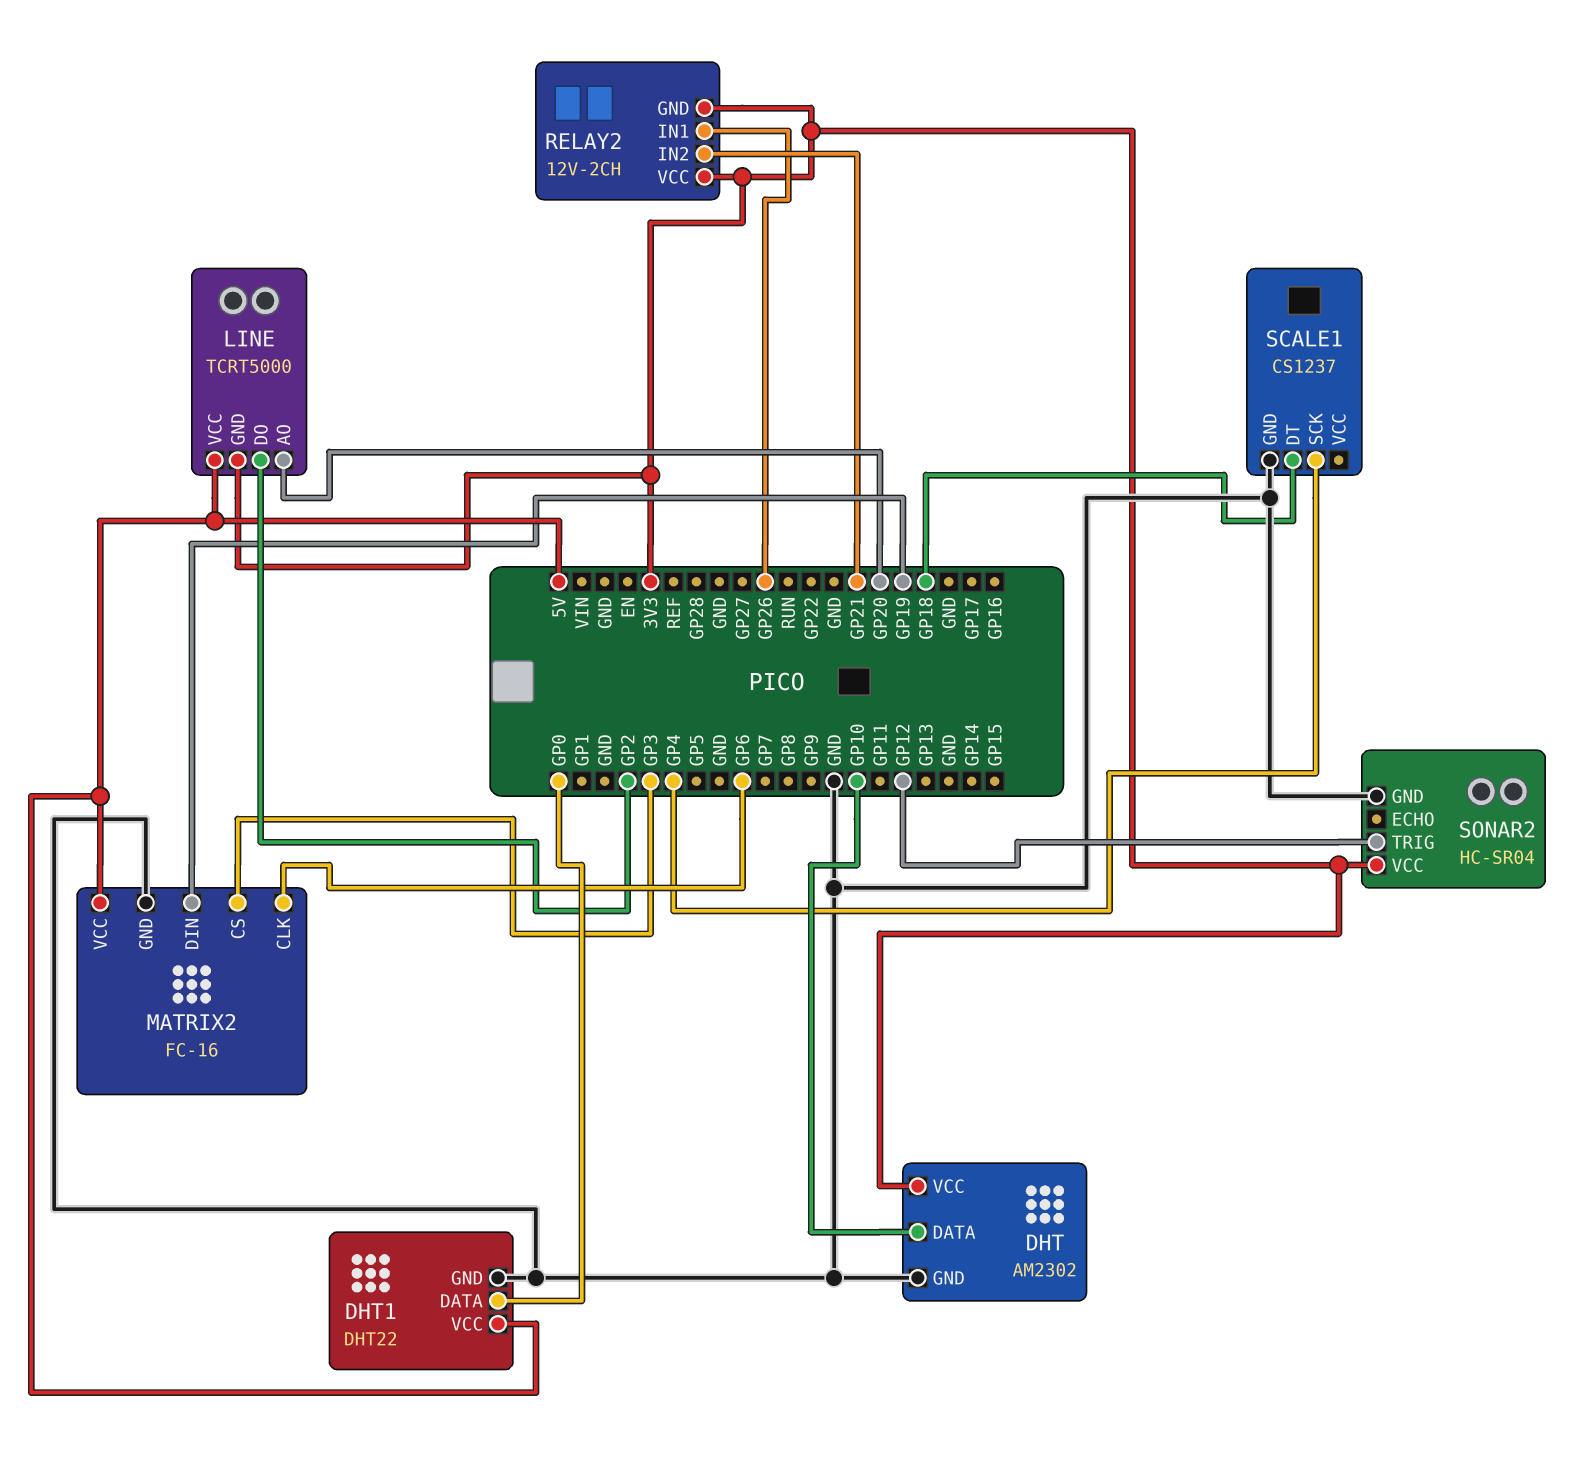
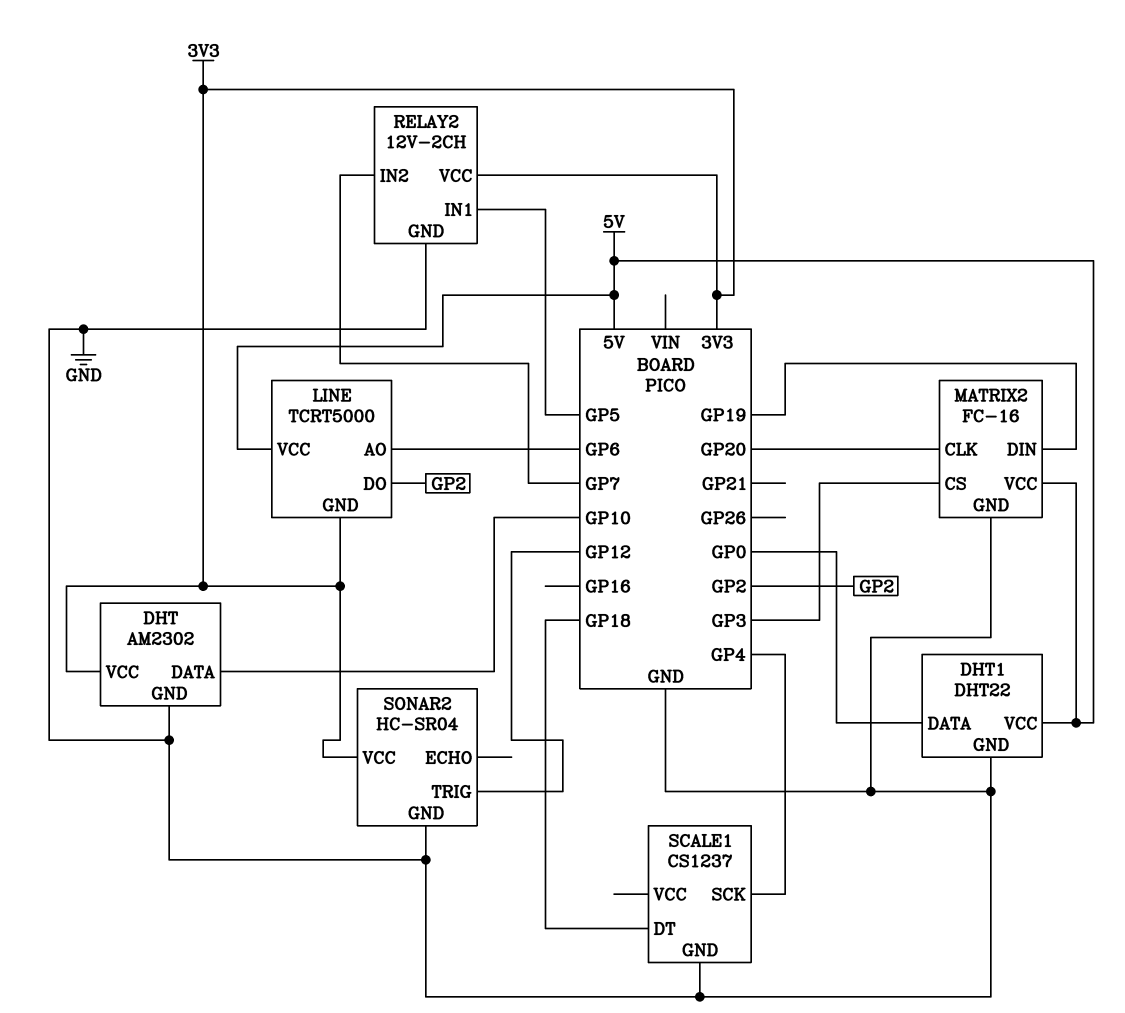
LINE pin AO: GP20 -> GP6
MATRIX2 pin CLK: GP6 -> GP20
RELAY2 pin GND: 3V3 -> GND
RELAY2 pin IN1: GP26 -> GP5
RELAY2 pin IN2: GP21 -> GP7

